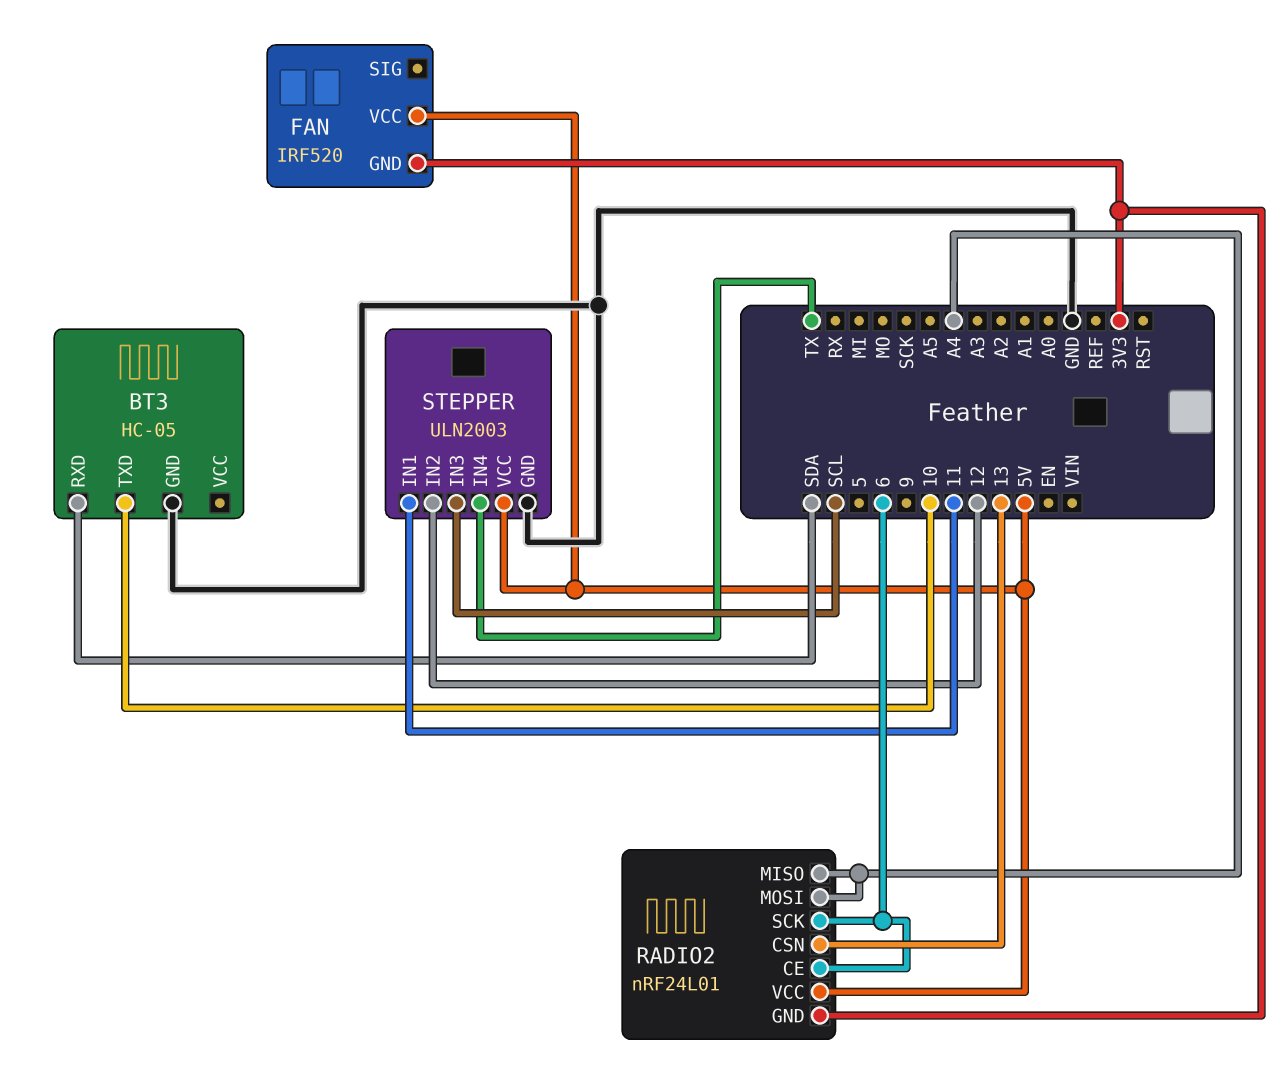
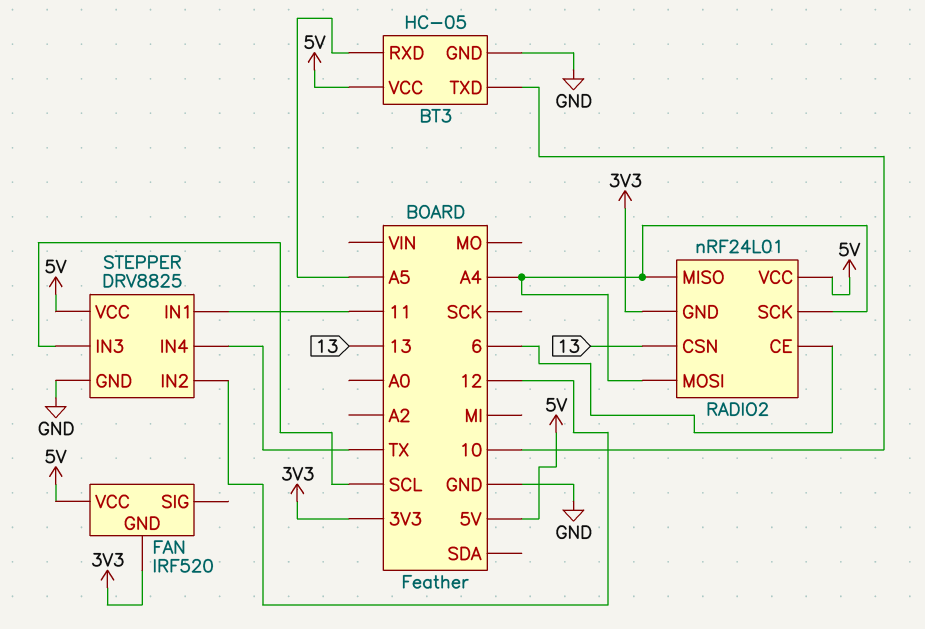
BT3 pin RXD: SDA -> A5
BT3 pin VCC: none -> 5V
RADIO2 pin SCK: 6 -> A4
STEPPER: ULN2003 -> DRV8825

